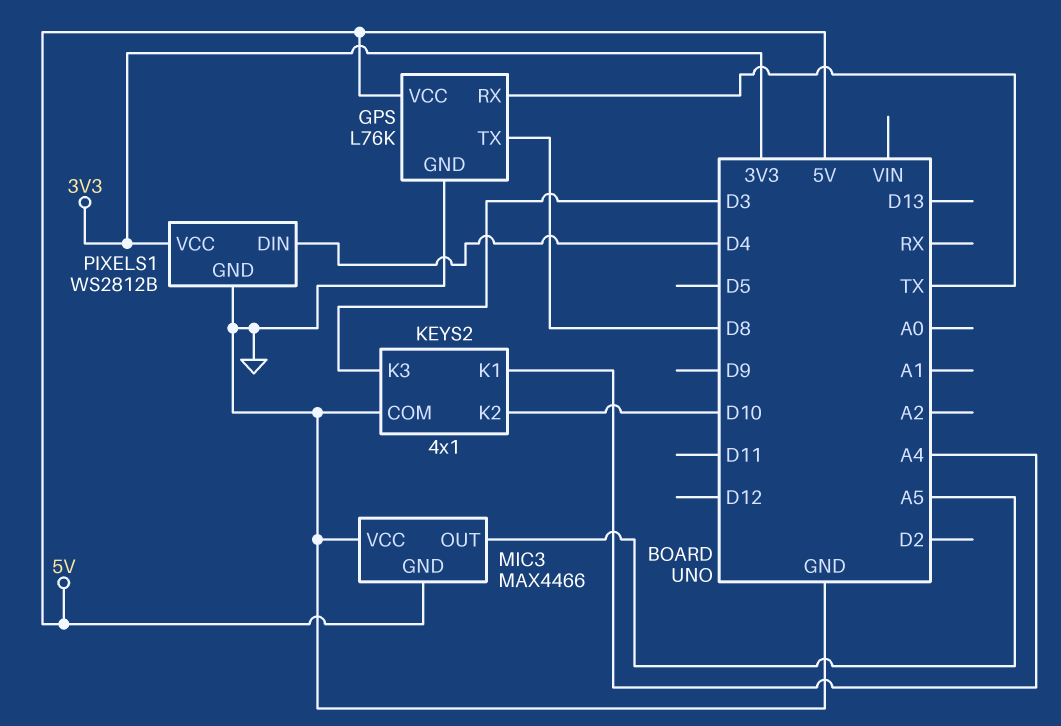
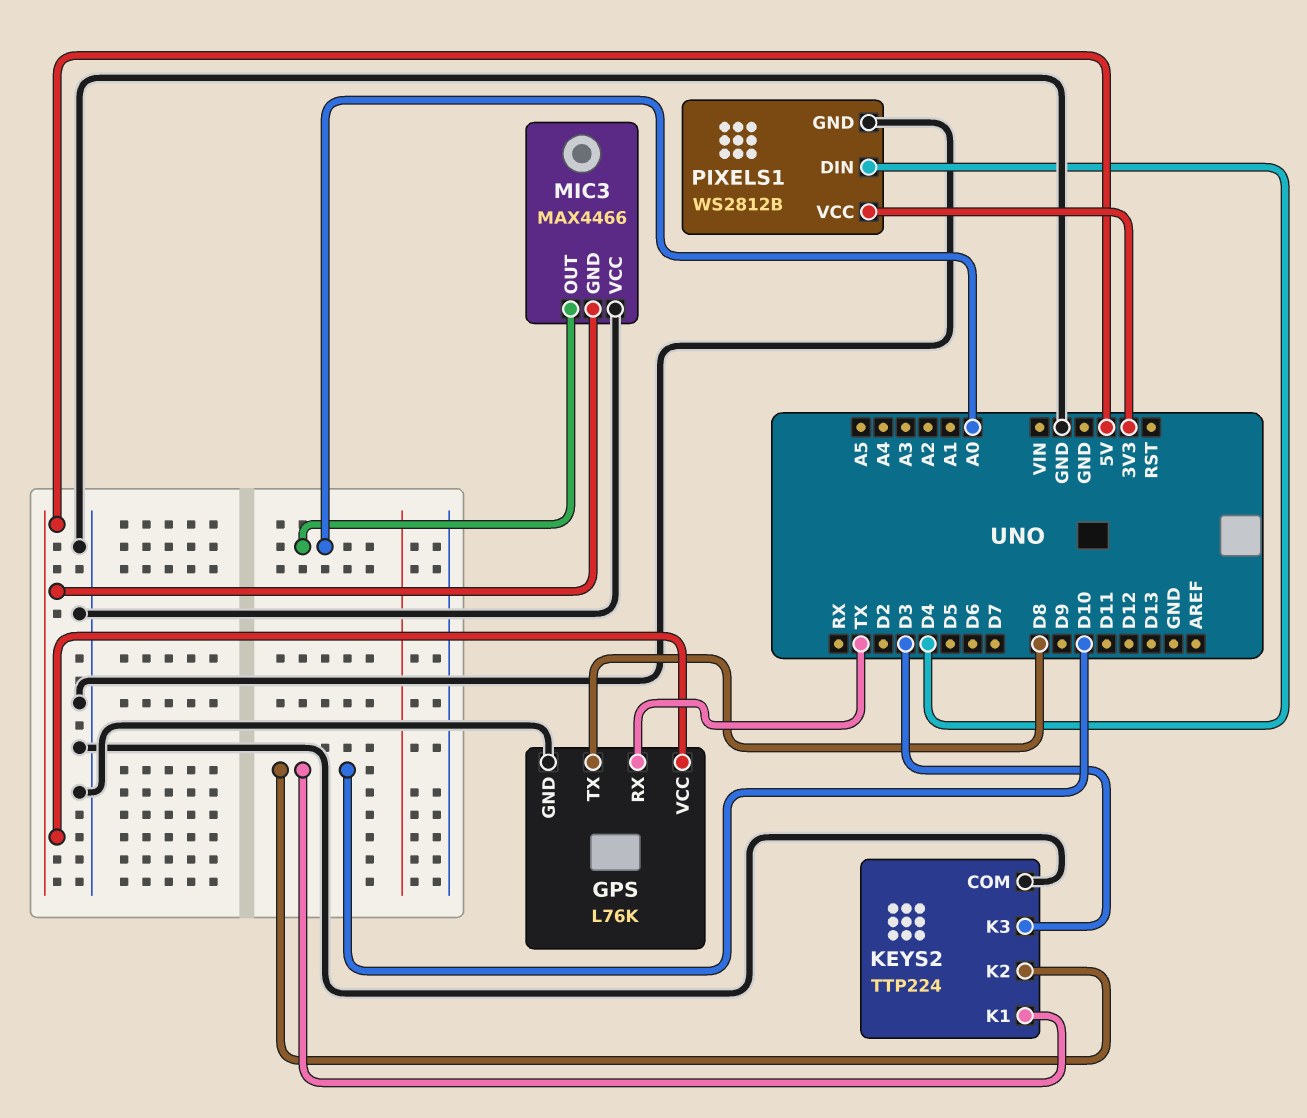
KEYS2: 4x1 -> TTP224
KEYS2 pin K1: A4 -> D10
MIC3 pin OUT: A5 -> A0

